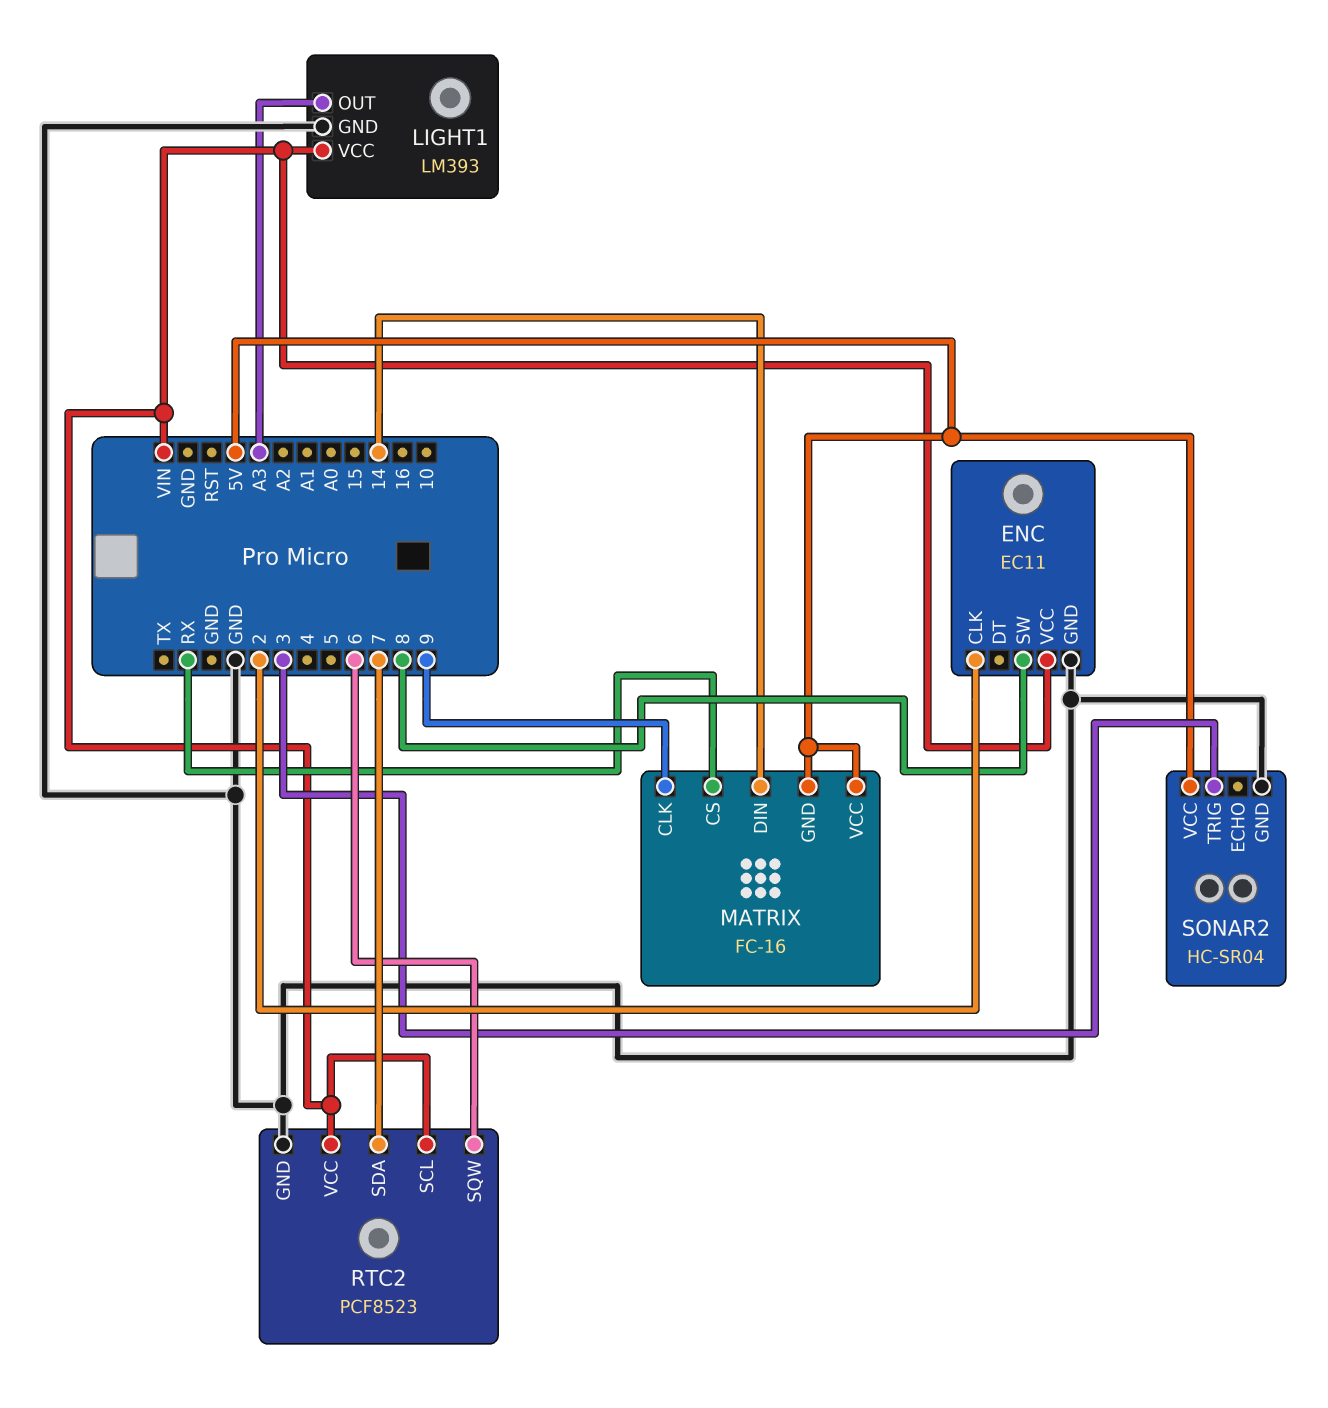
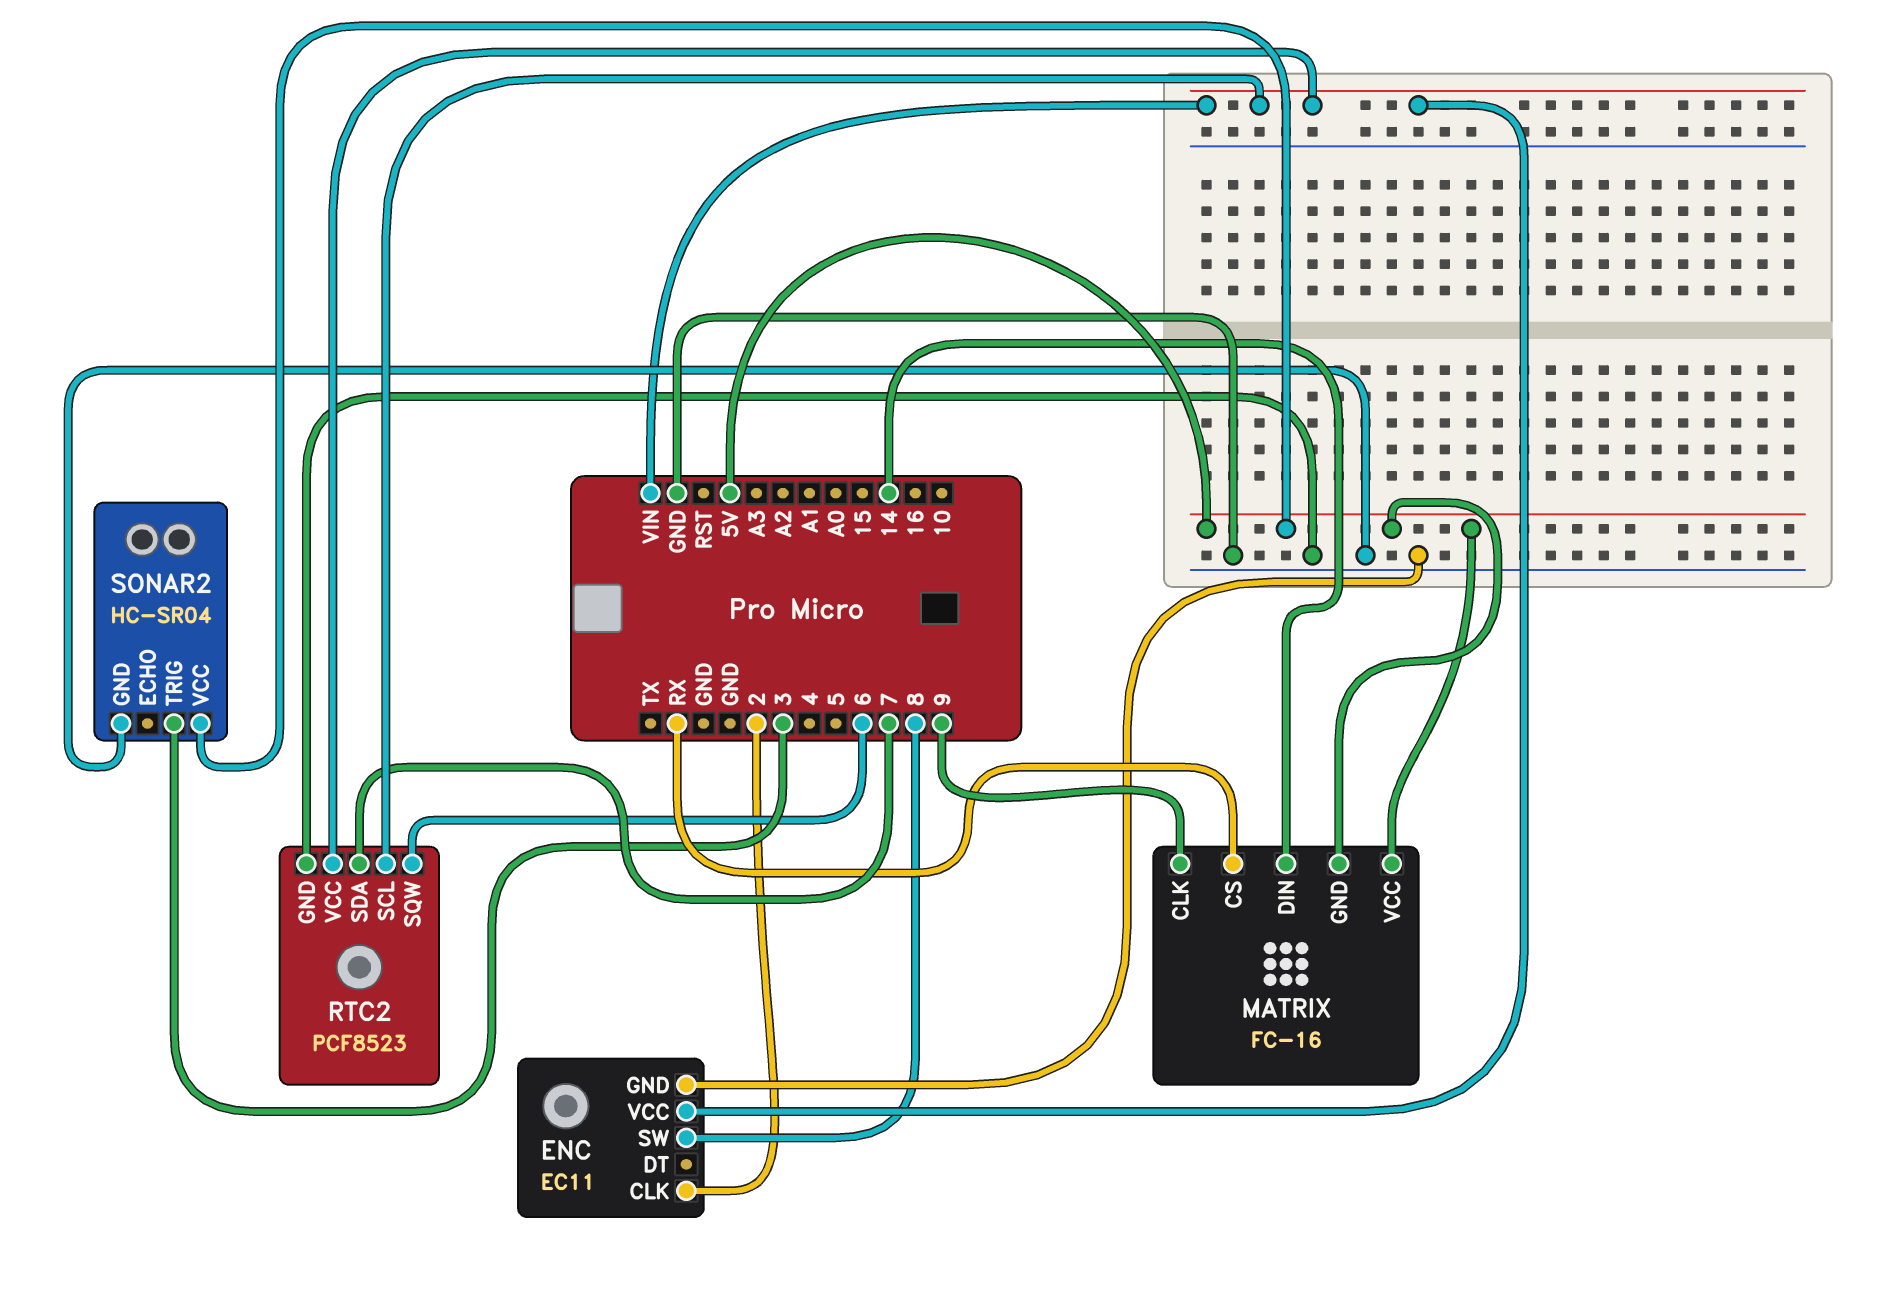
LIGHT1: LM393 -> none
LIGHT1 pin GND: GND -> none
LIGHT1 pin OUT: A3 -> none
LIGHT1 pin VCC: VIN -> none

